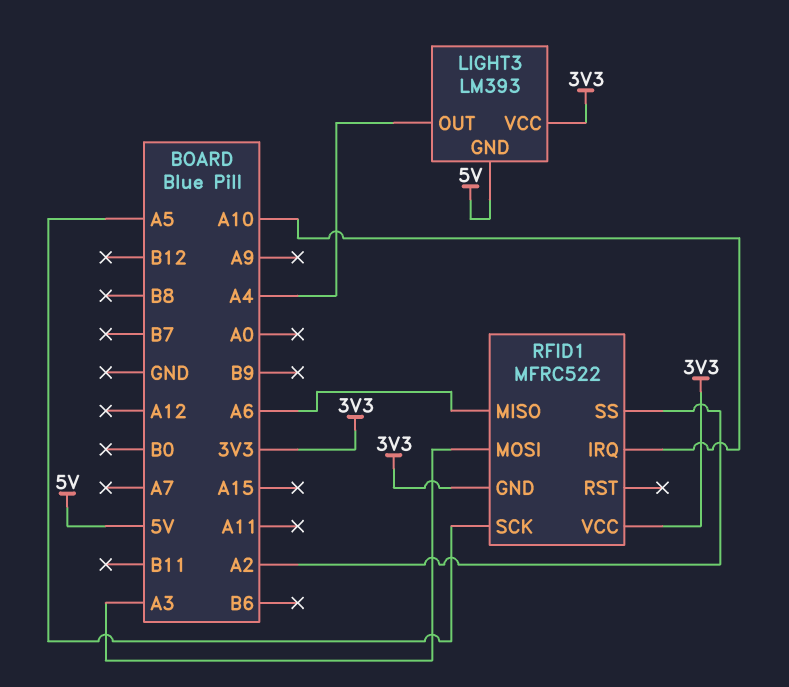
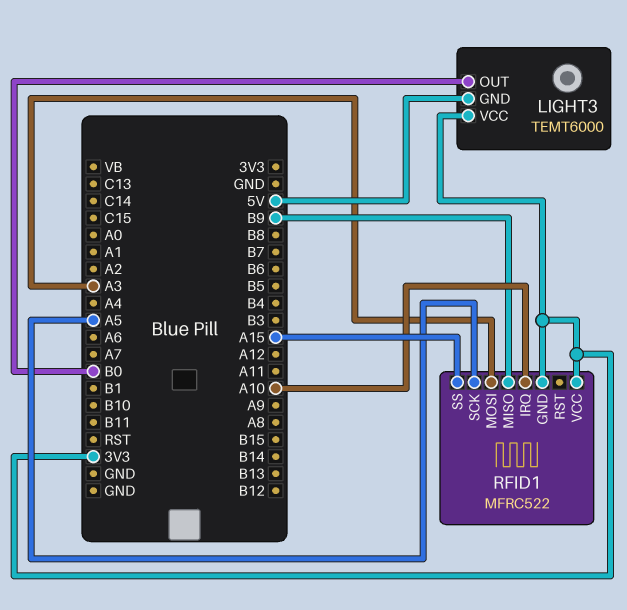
LIGHT3: LM393 -> TEMT6000
LIGHT3 pin OUT: A4 -> B0
RFID1 pin MISO: A6 -> B9
RFID1 pin SS: A2 -> A15

